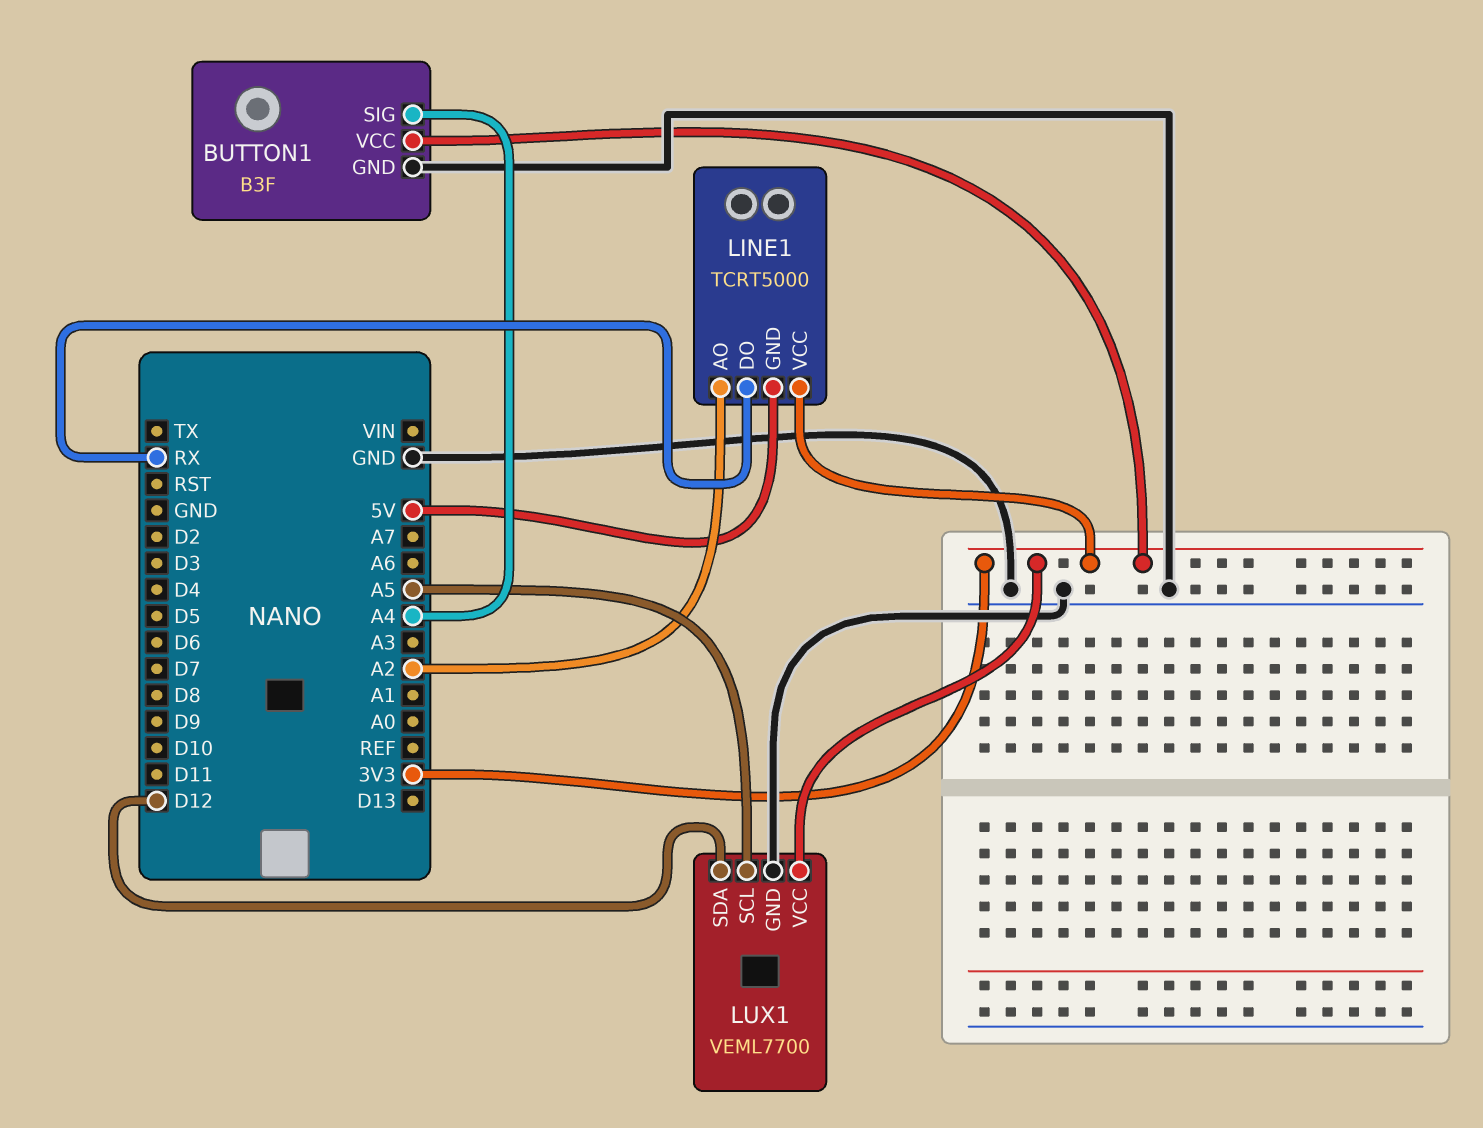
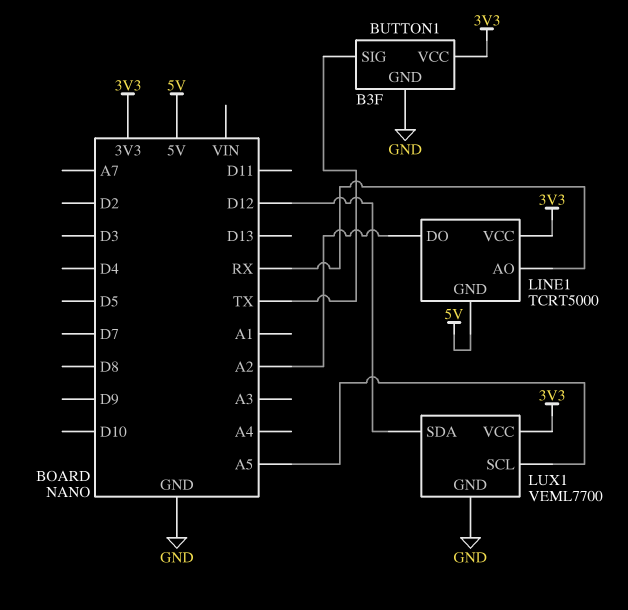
BUTTON1 pin SIG: A4 -> TX
LINE1 pin AO: A2 -> RX
LINE1 pin DO: RX -> A2

